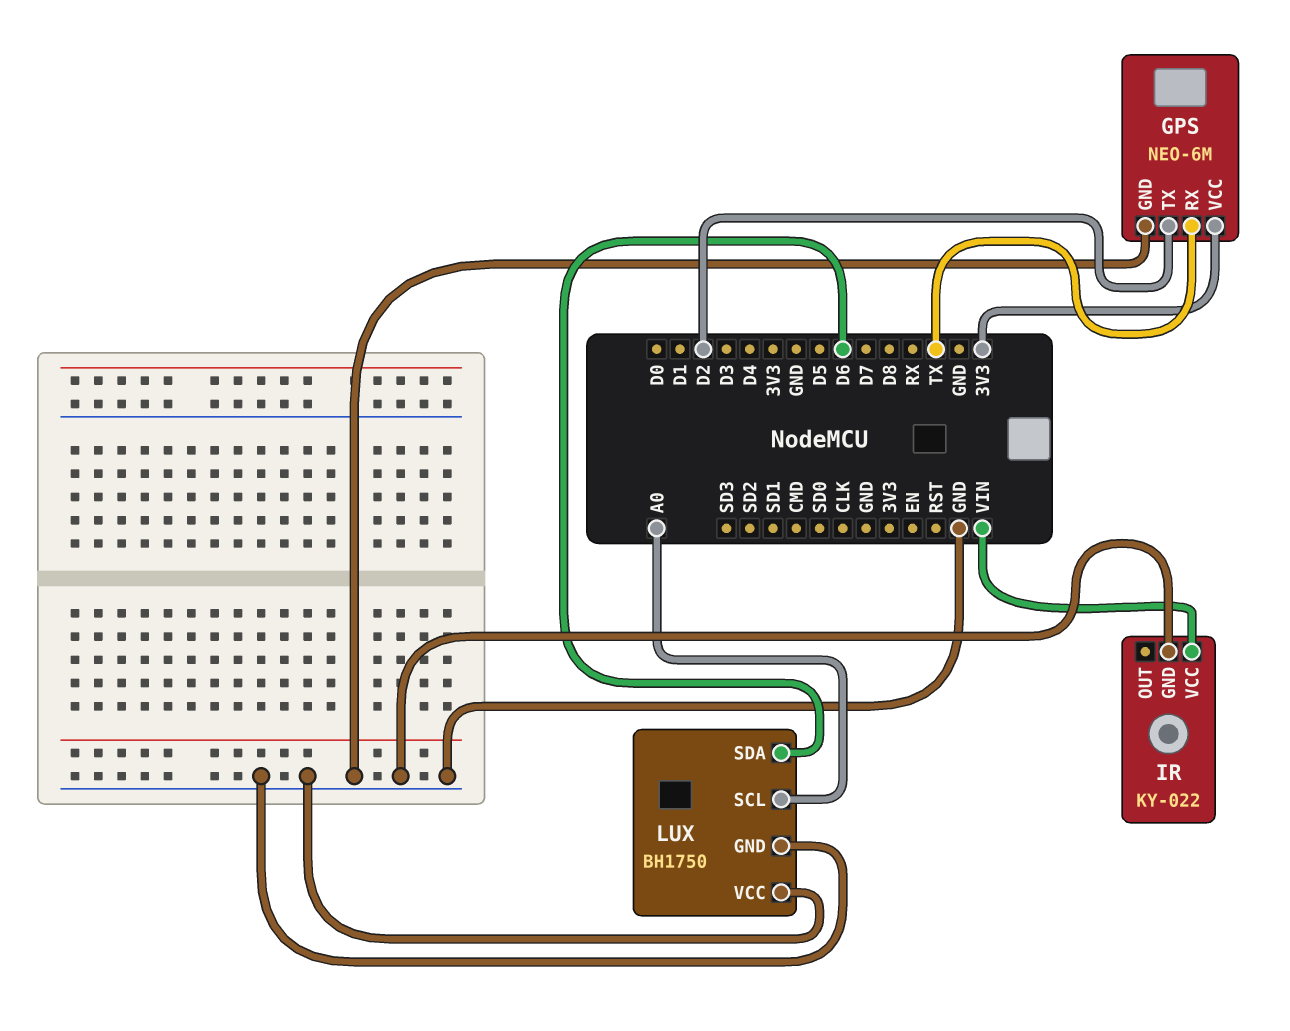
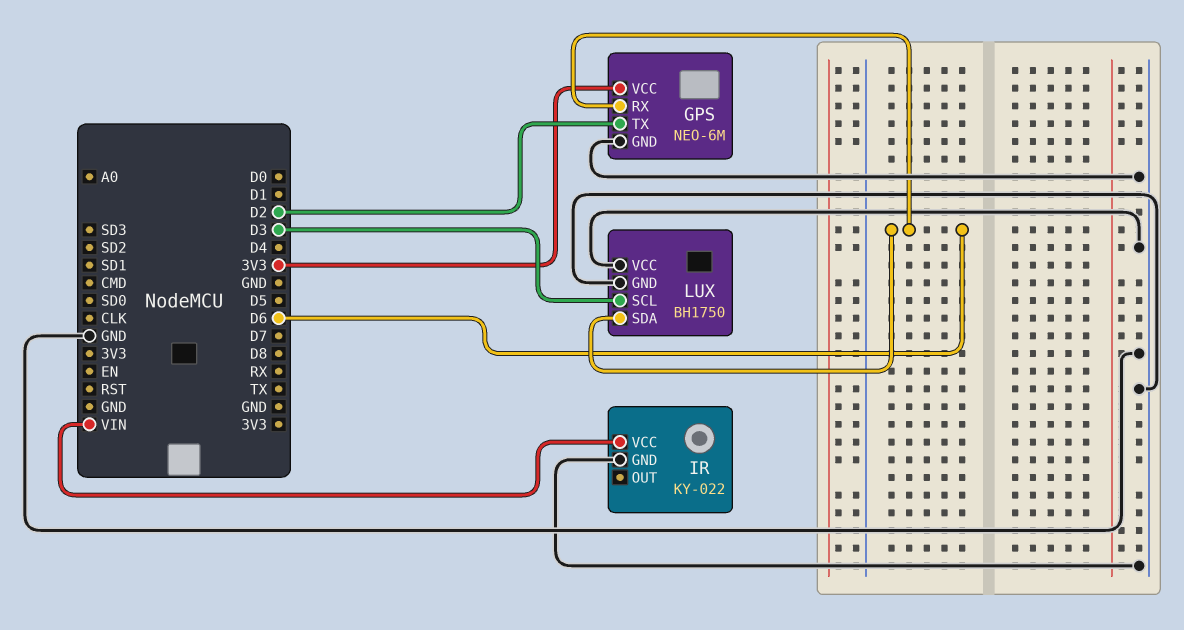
GPS pin RX: TX -> D6
LUX pin SCL: A0 -> D3

